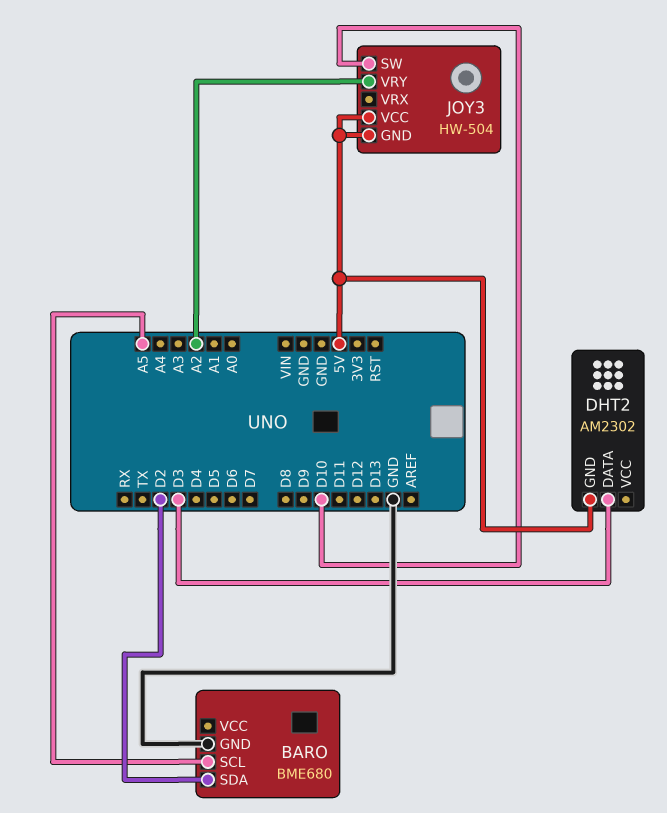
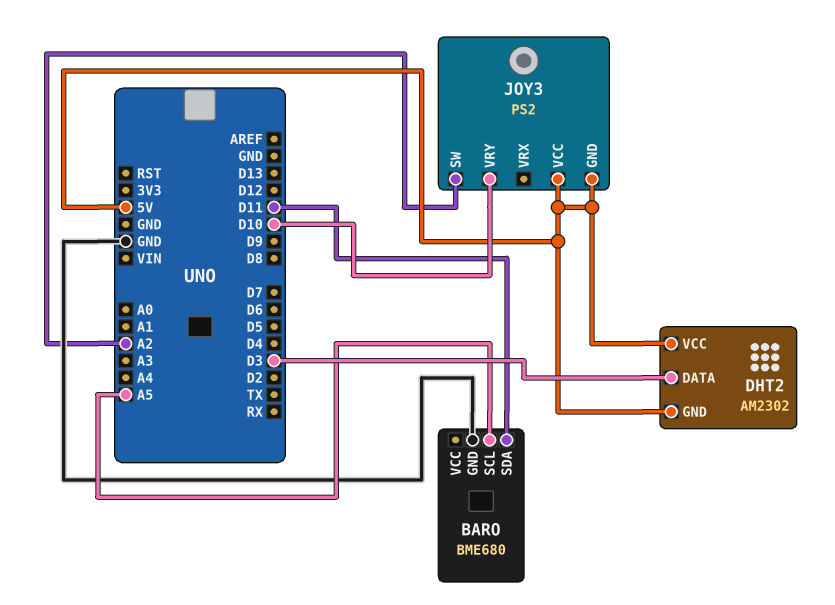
BARO pin SDA: D2 -> D11
DHT2 pin VCC: none -> 5V
JOY3: HW-504 -> PS2
JOY3 pin SW: D10 -> A2
JOY3 pin VRY: A2 -> D10

